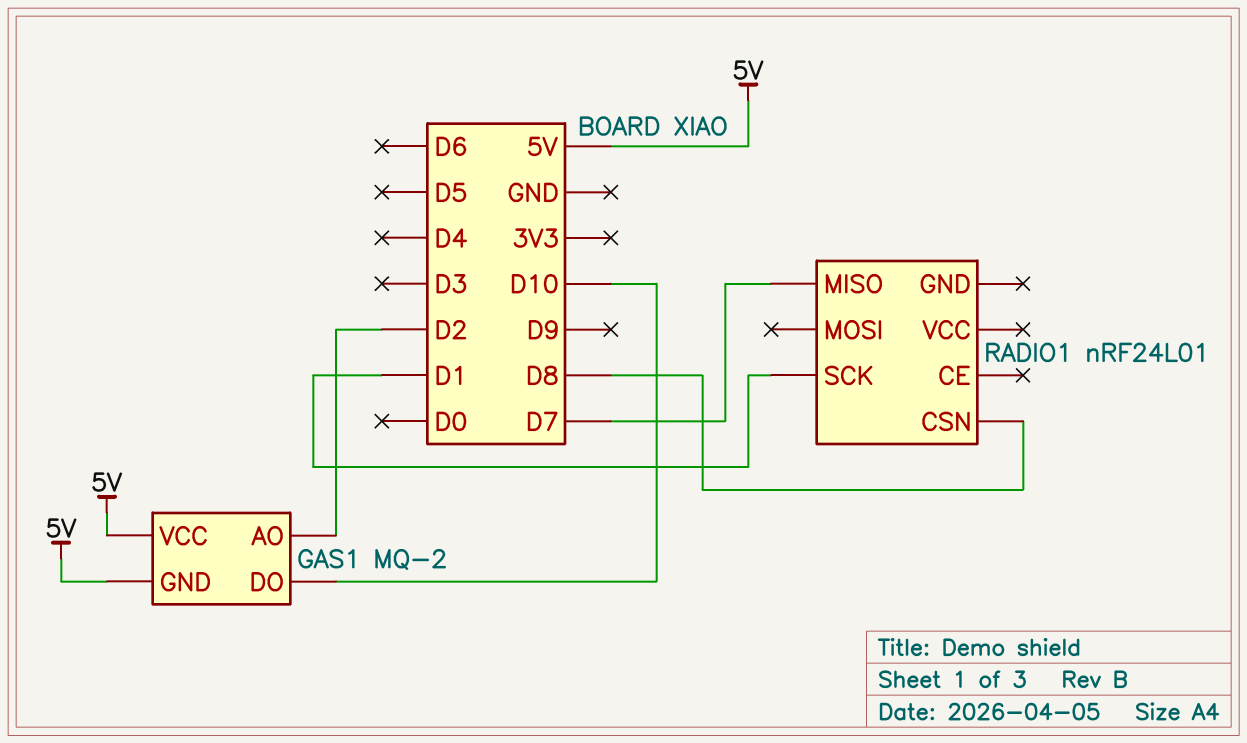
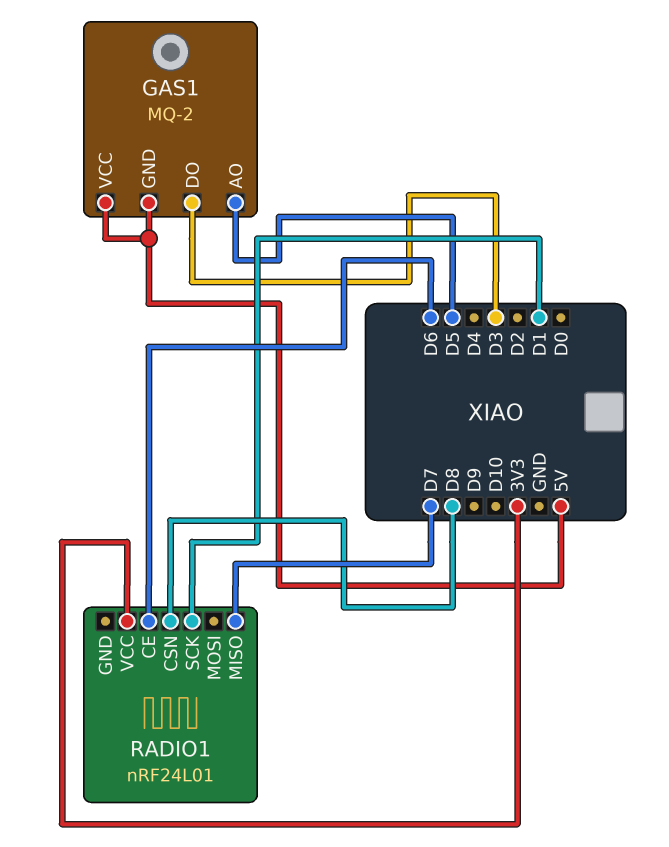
GAS1 pin AO: D2 -> D5
GAS1 pin DO: D10 -> D3
RADIO1 pin CE: none -> D6
RADIO1 pin VCC: none -> 3V3

